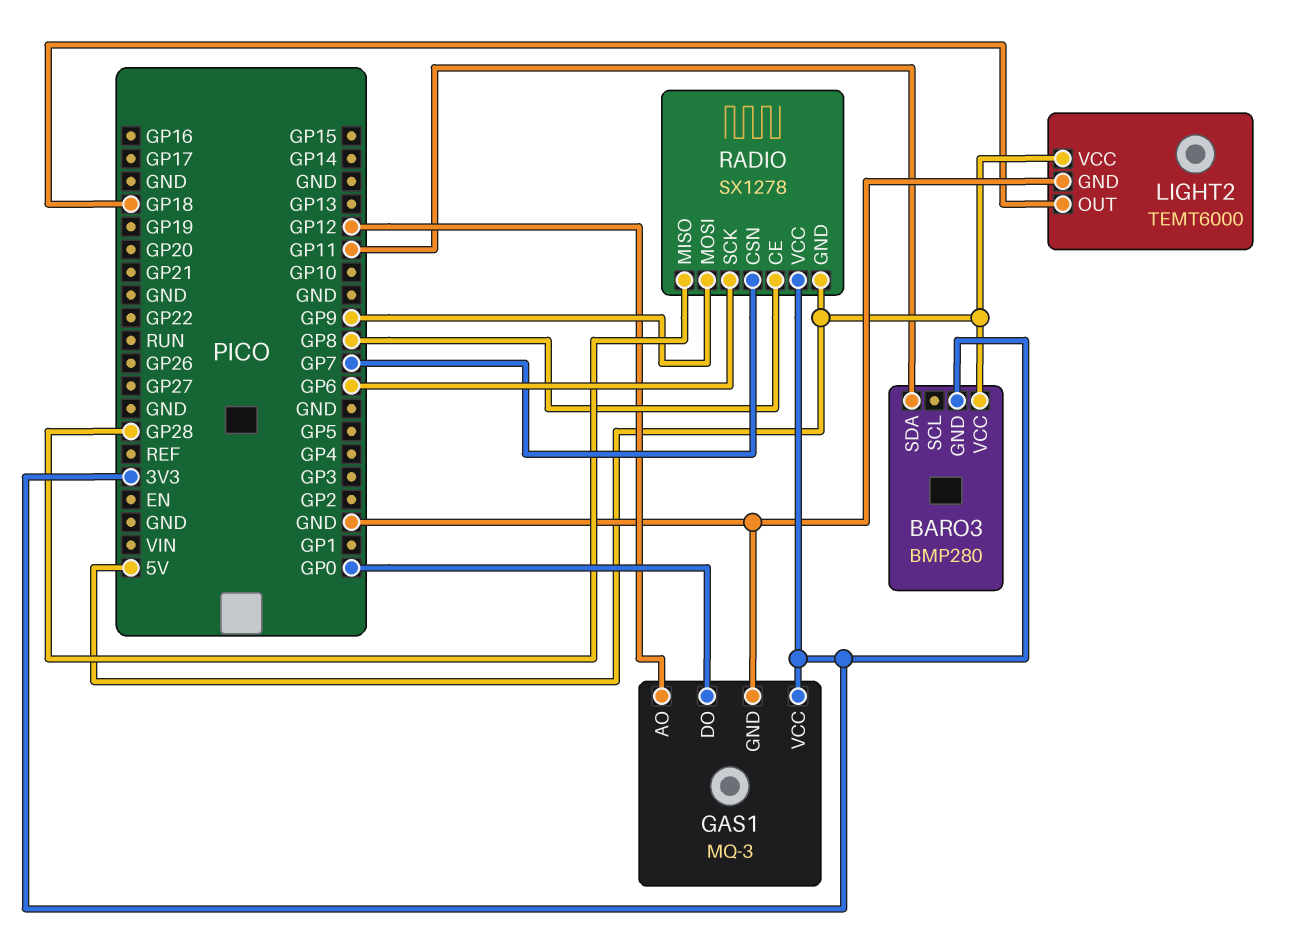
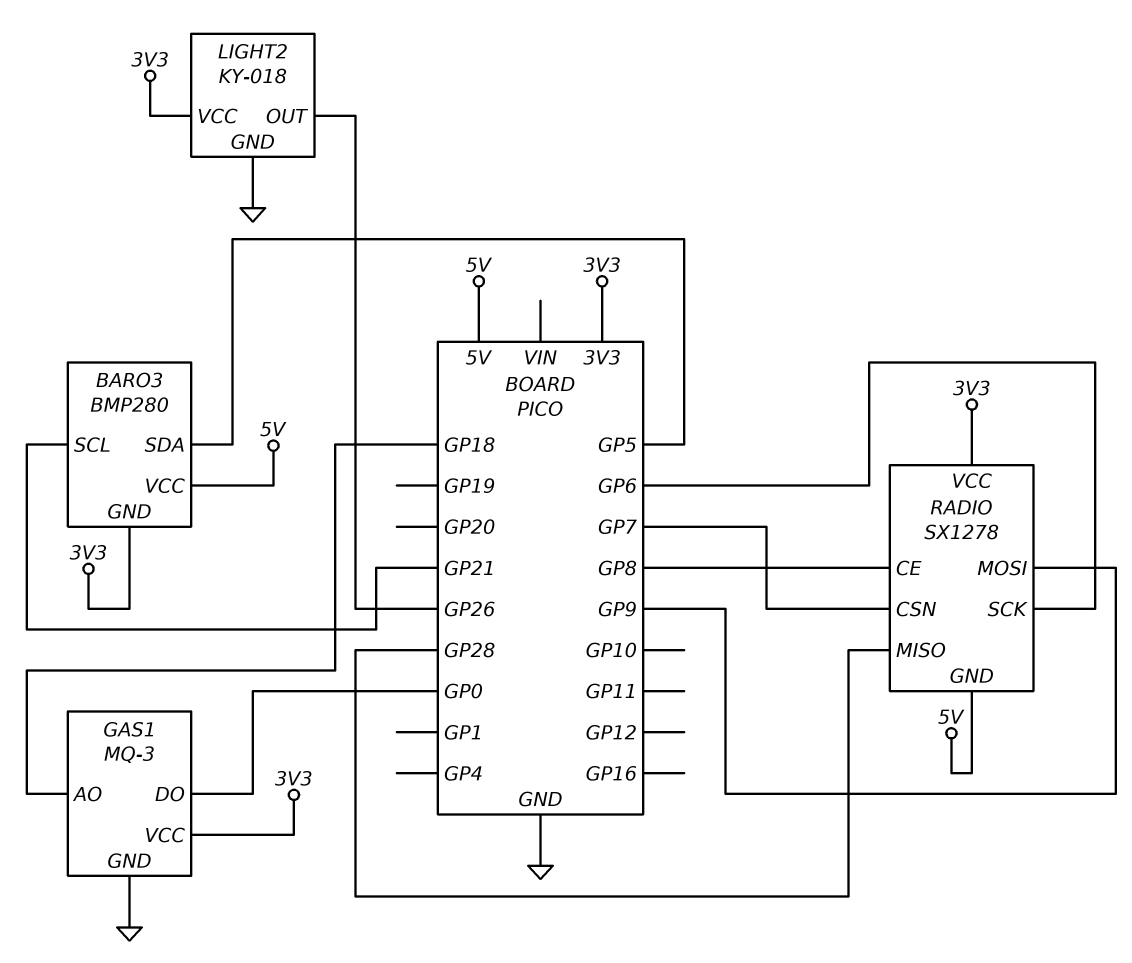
BARO3 pin SCL: none -> GP21
BARO3 pin SDA: GP11 -> GP5
GAS1 pin AO: GP12 -> GP18
LIGHT2: TEMT6000 -> KY-018
LIGHT2 pin OUT: GP18 -> GP26
LIGHT2 pin VCC: 5V -> 3V3

